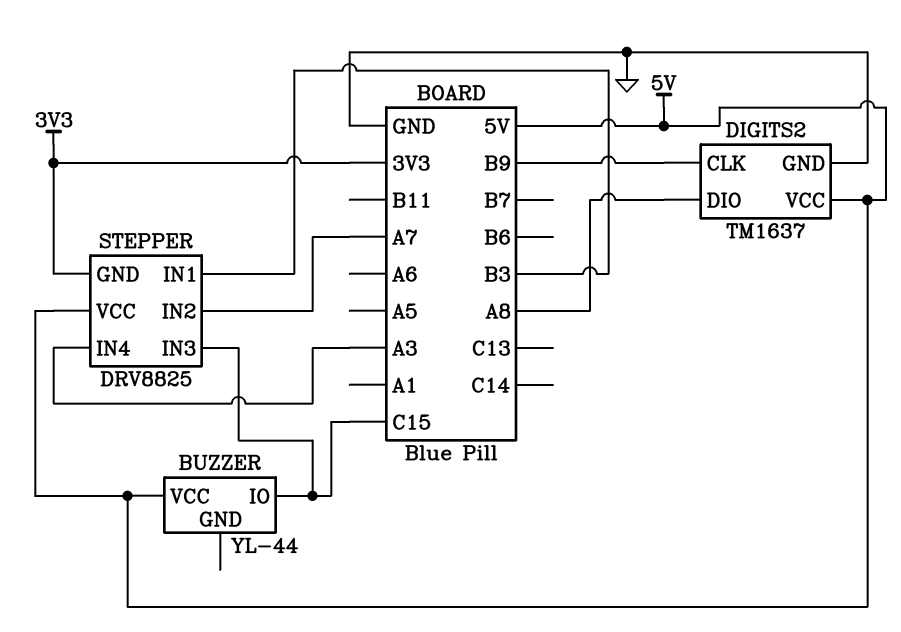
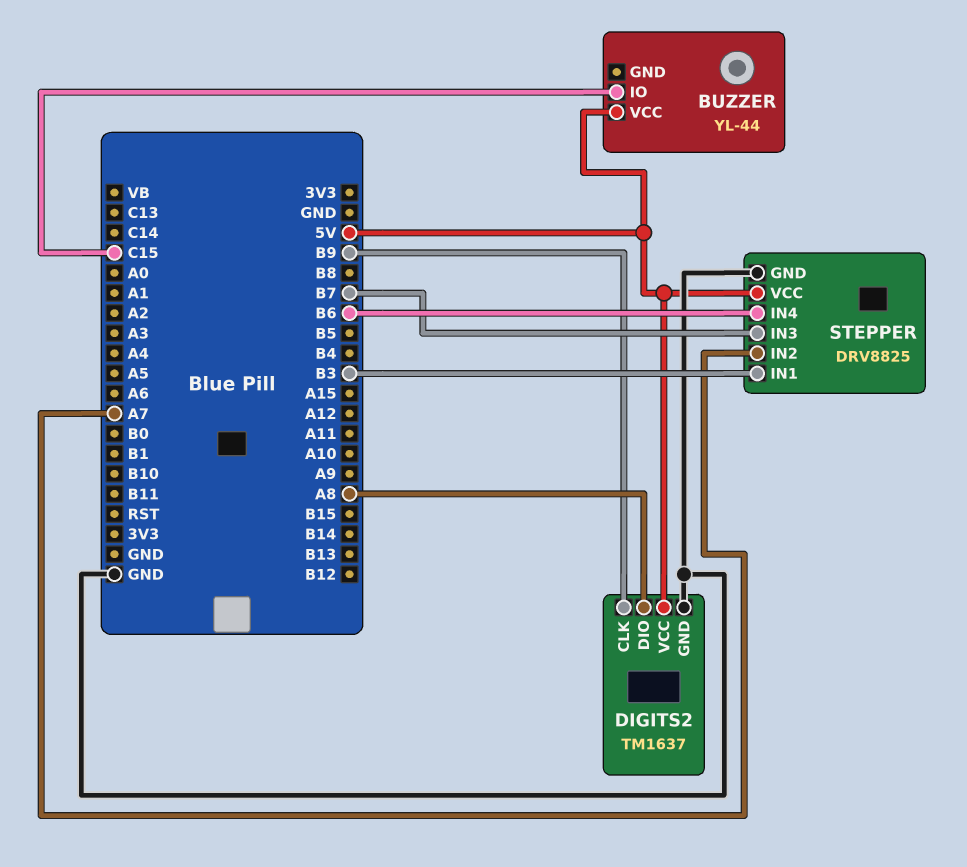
STEPPER pin GND: 3V3 -> GND
STEPPER pin IN3: C15 -> B7
STEPPER pin IN4: A3 -> B6

